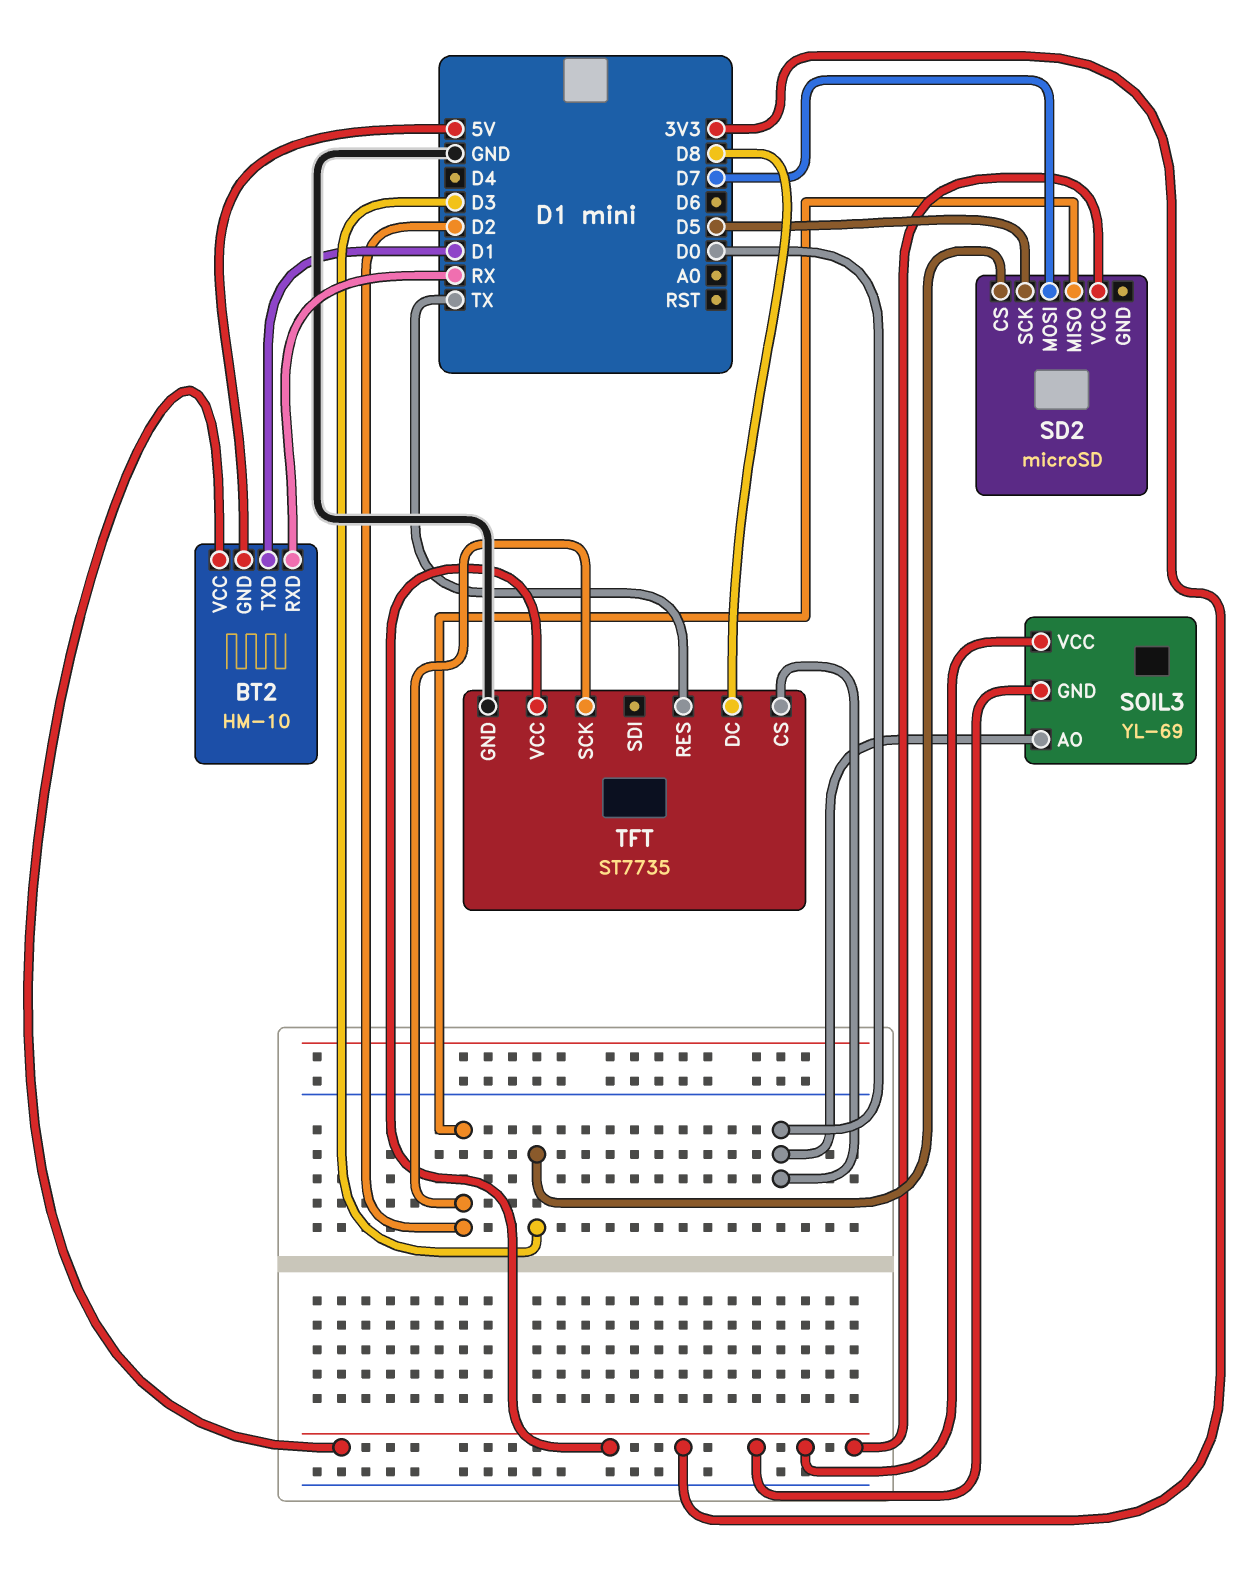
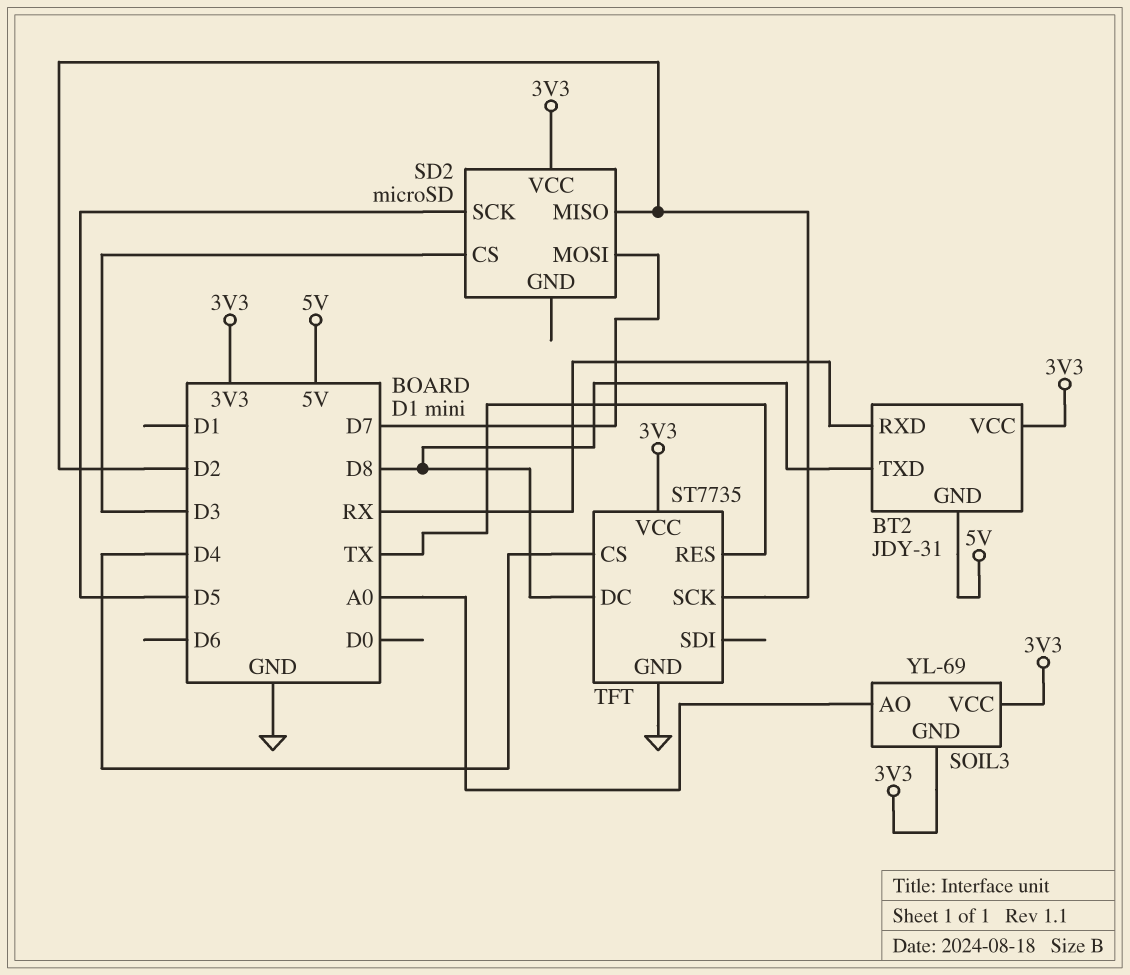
BT2: HM-10 -> JDY-31
BT2 pin TXD: D1 -> D8
SOIL3 pin AO: D0 -> A0
TFT pin CS: D0 -> D4

